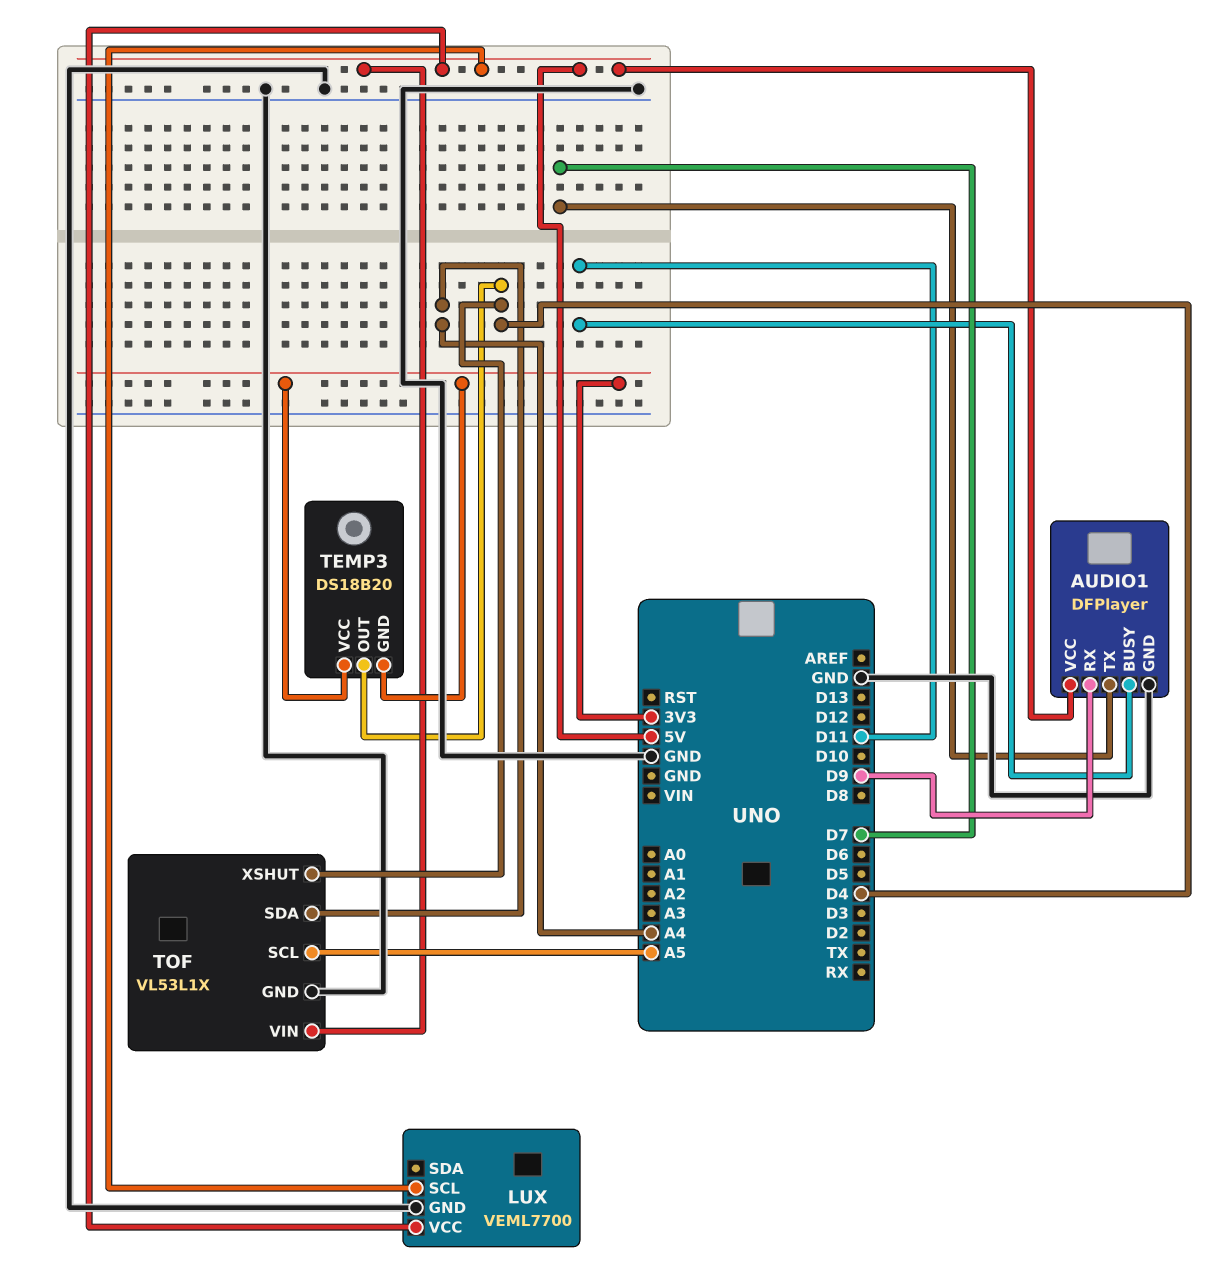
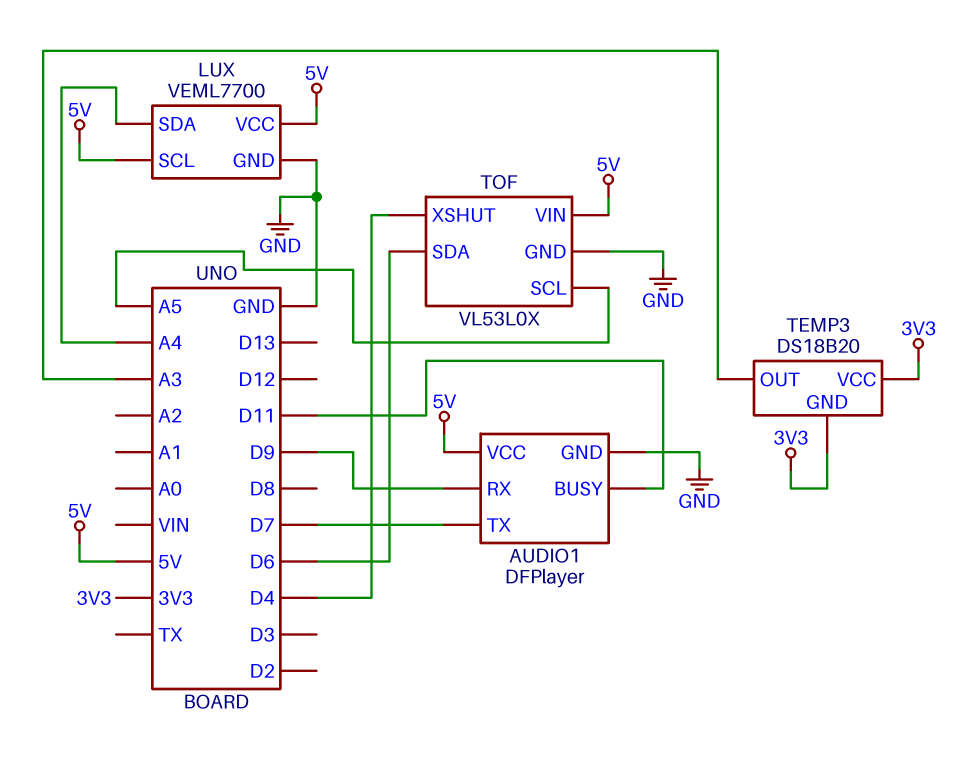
LUX pin SDA: none -> A4
TEMP3 pin OUT: D4 -> A3
TOF: VL53L1X -> VL53L0X
TOF pin SDA: A4 -> D6

